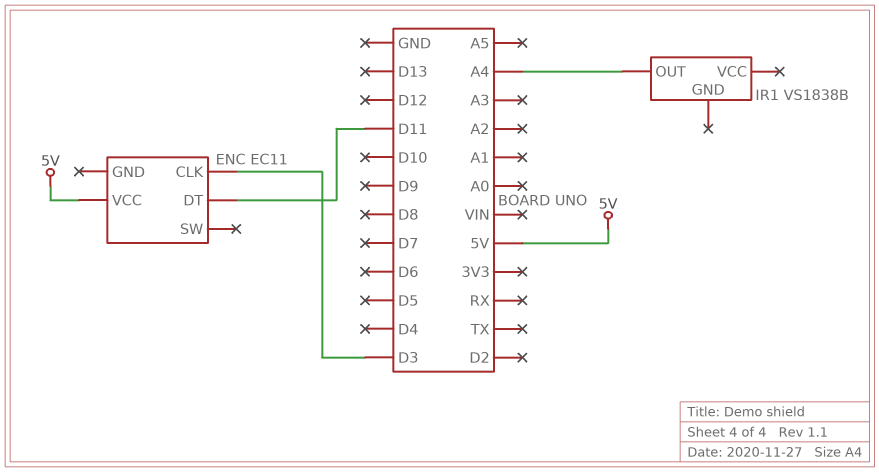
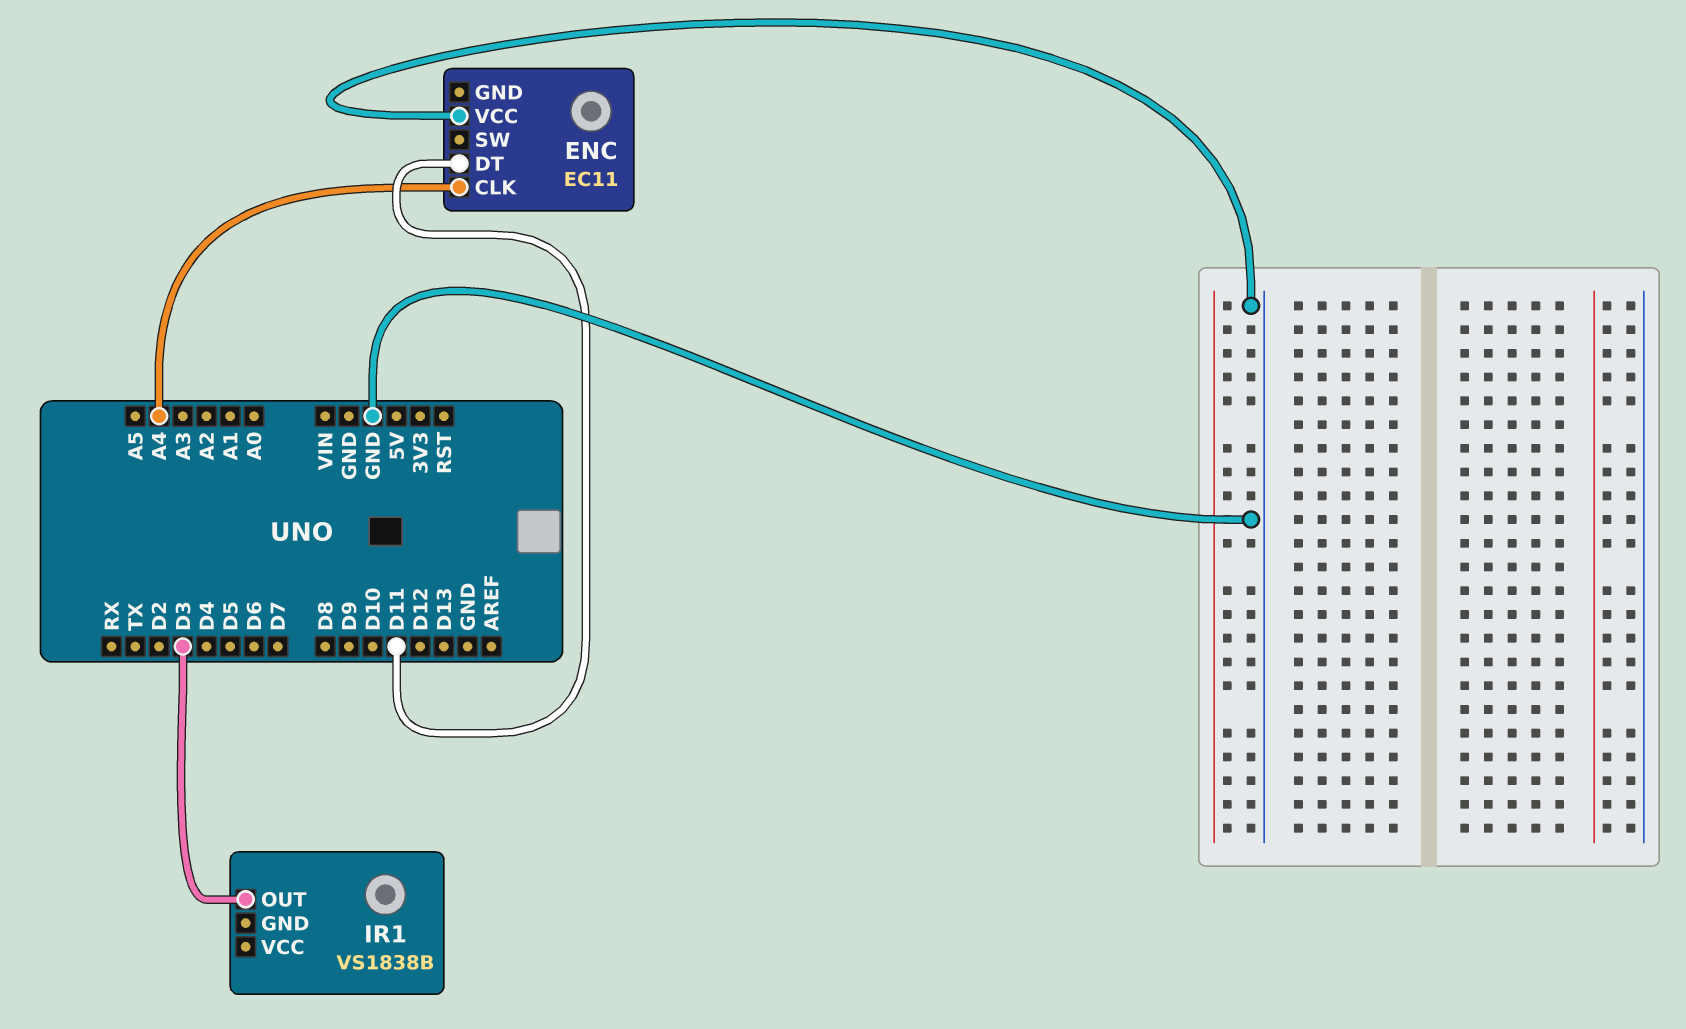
ENC pin CLK: D3 -> A4
ENC pin VCC: 5V -> GND
IR1 pin OUT: A4 -> D3

